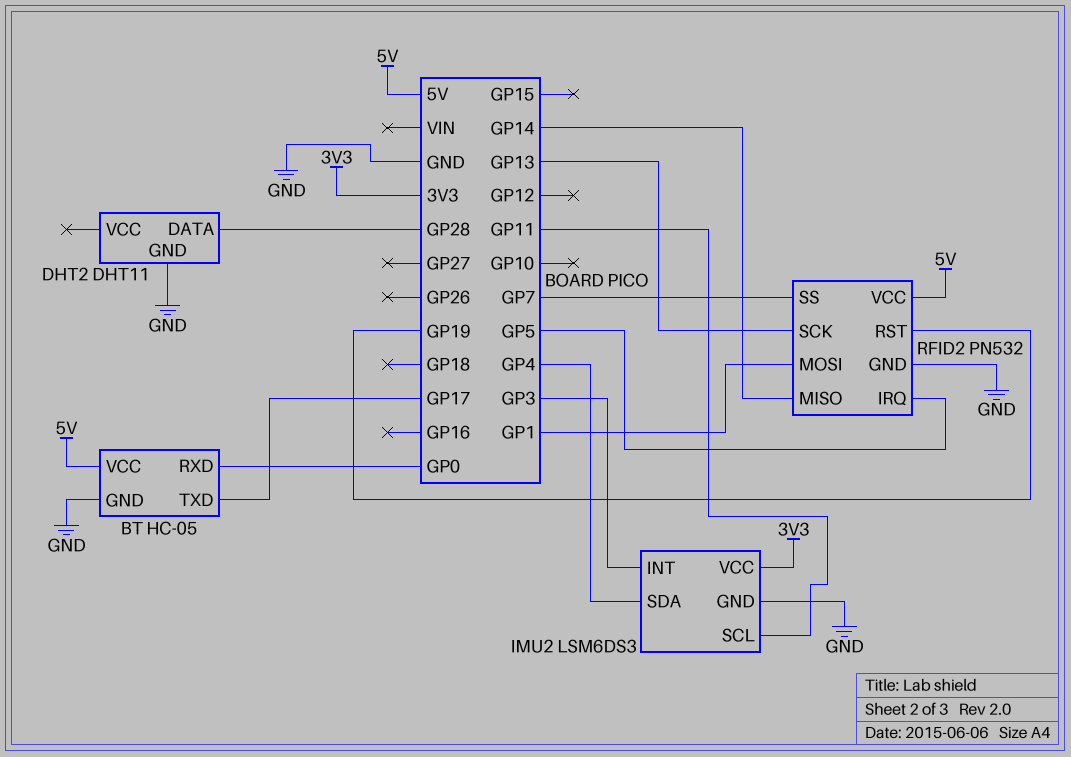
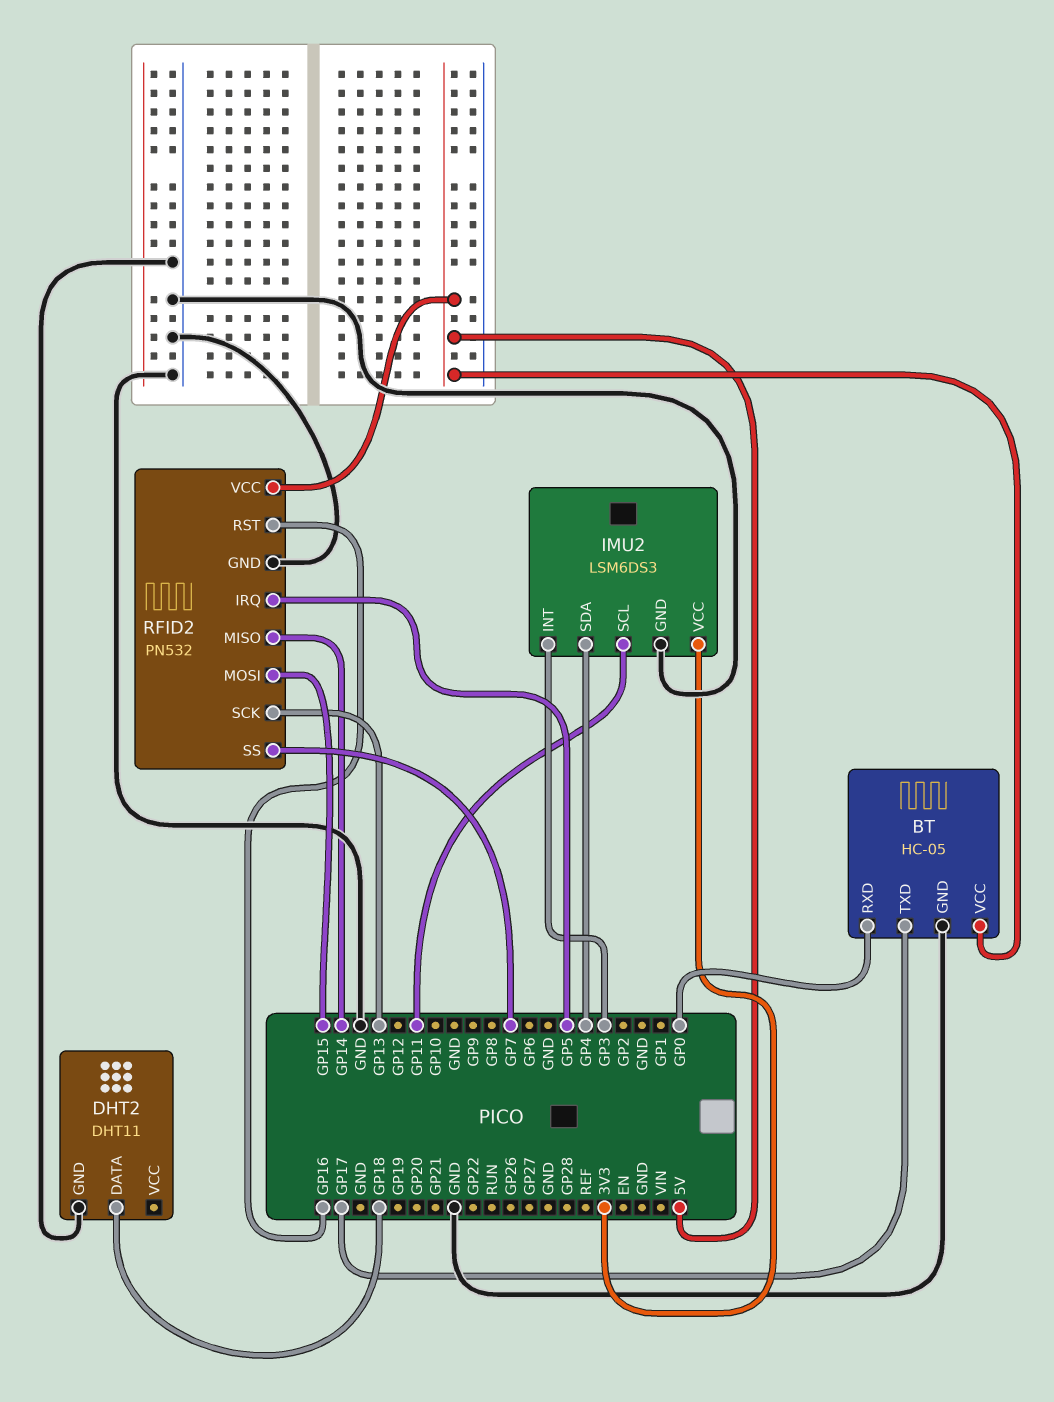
DHT2 pin DATA: GP28 -> GP18
RFID2 pin MOSI: GP1 -> GP15
RFID2 pin RST: GP19 -> GP16

